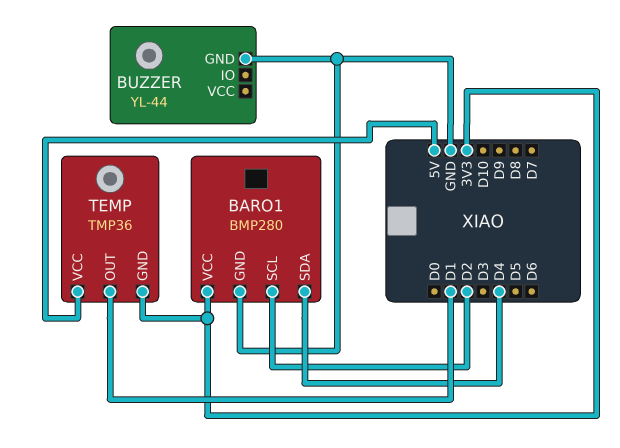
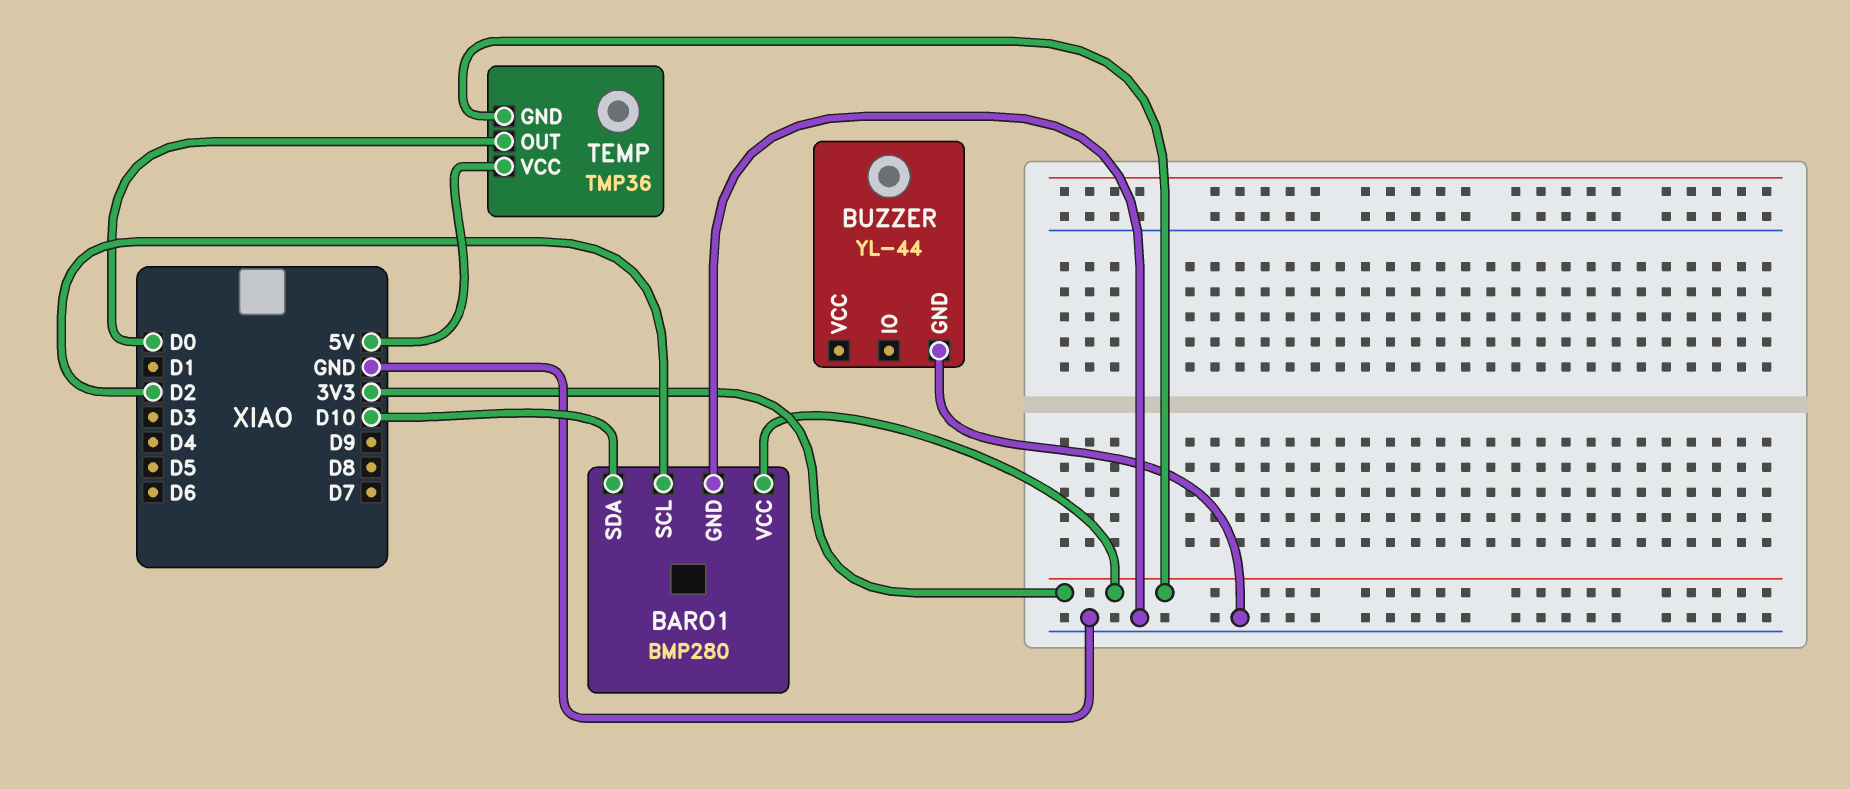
BARO1 pin SDA: D4 -> D10
TEMP pin OUT: D1 -> D0

